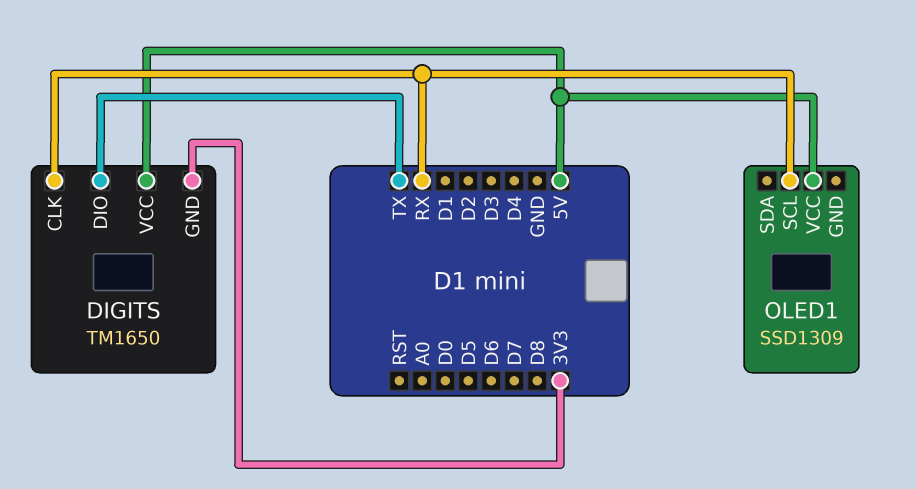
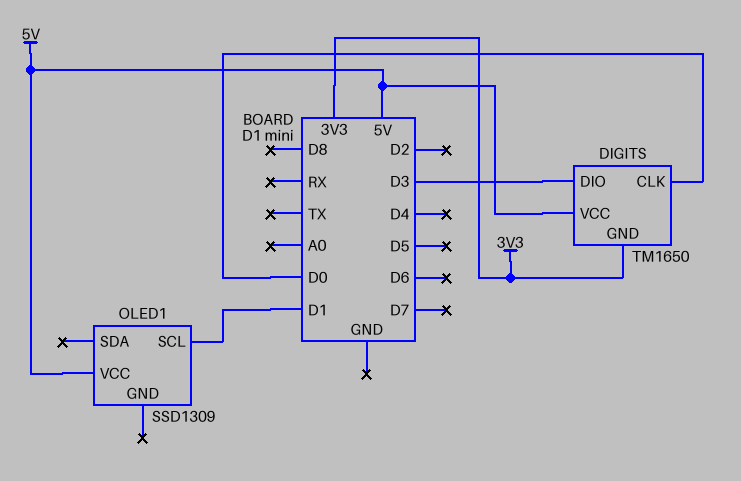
DIGITS pin CLK: RX -> D0
DIGITS pin DIO: TX -> D3
OLED1 pin SCL: RX -> D1

